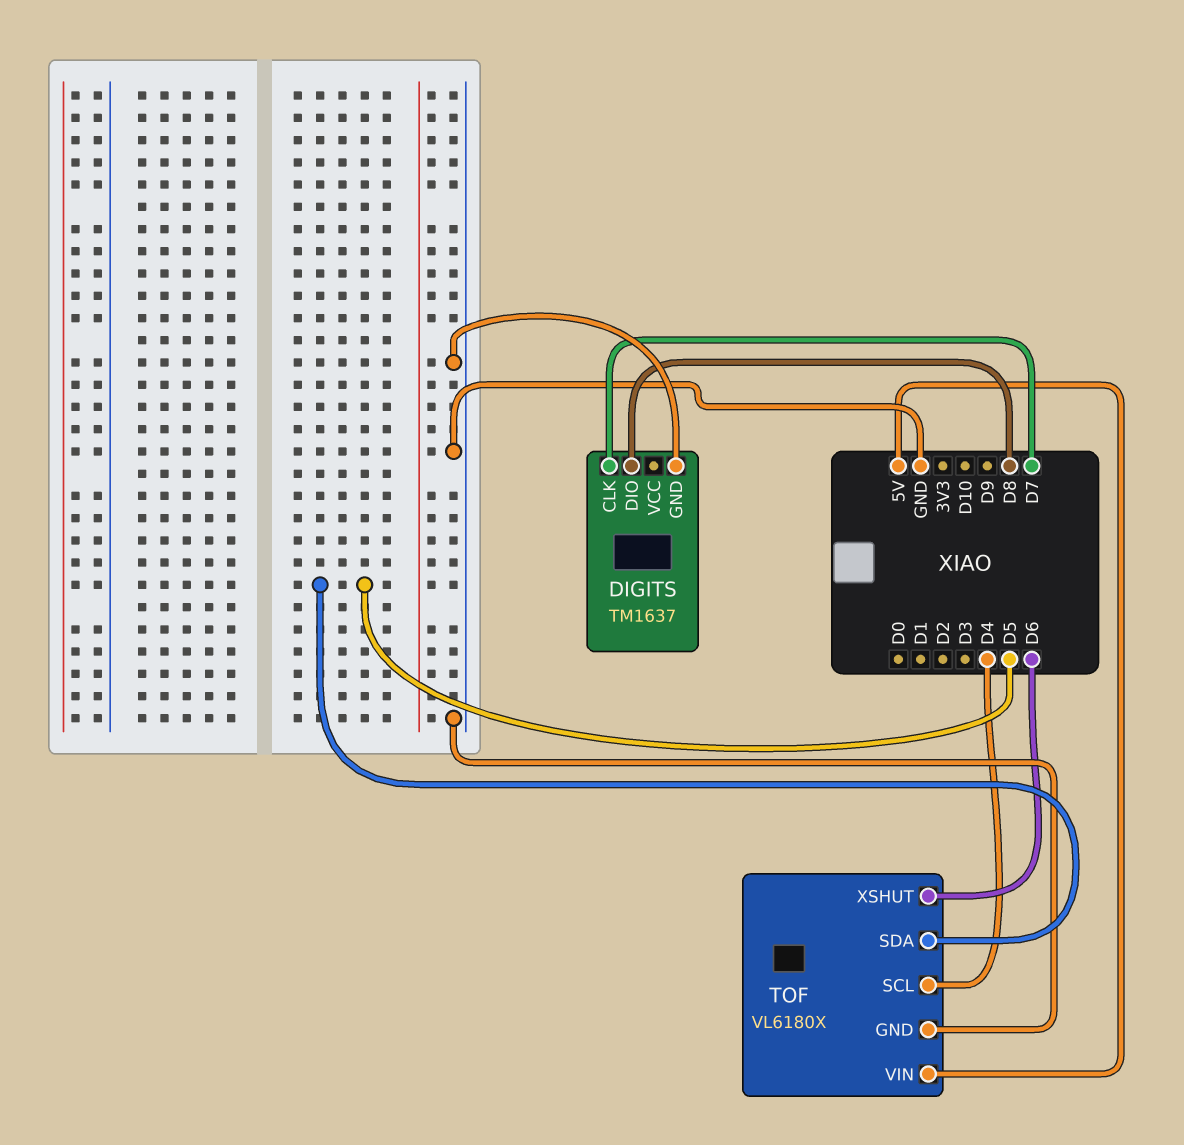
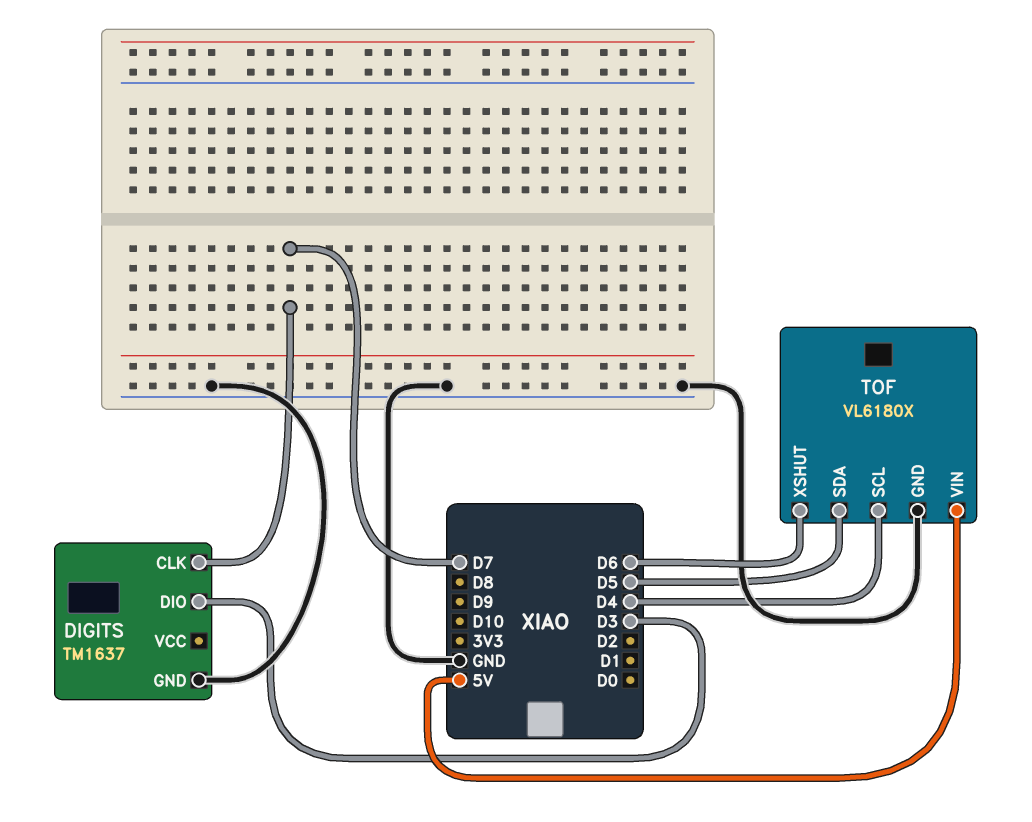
DIGITS pin DIO: D8 -> D3

